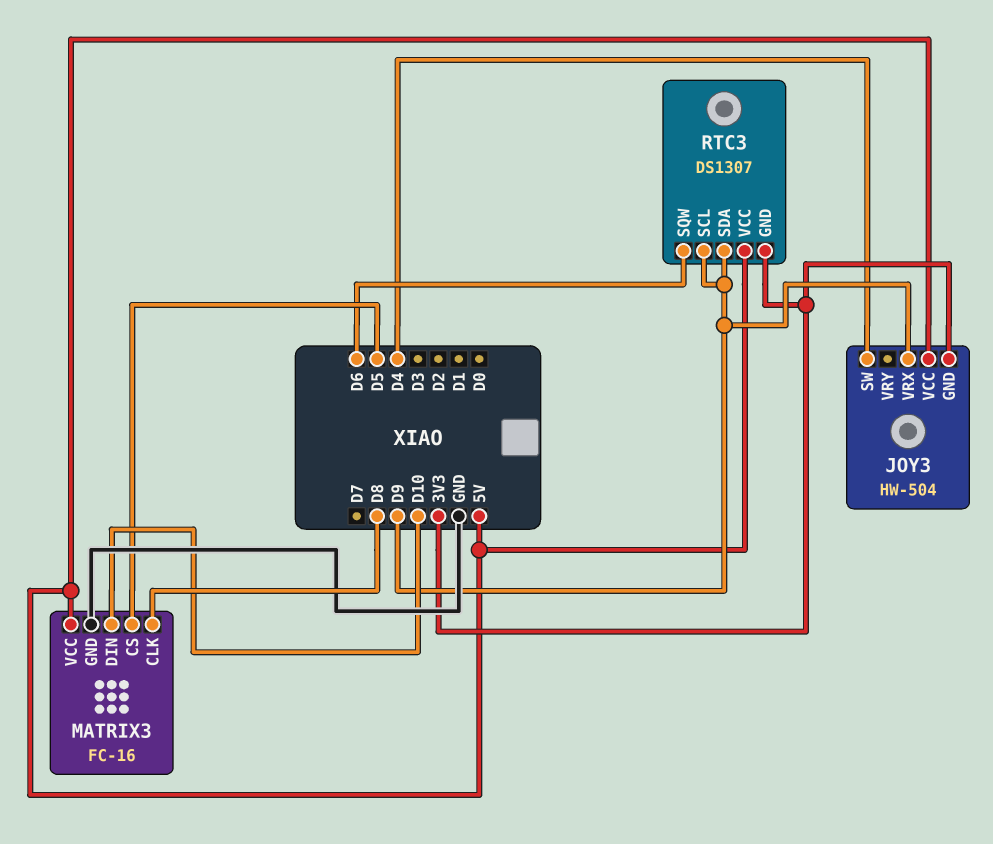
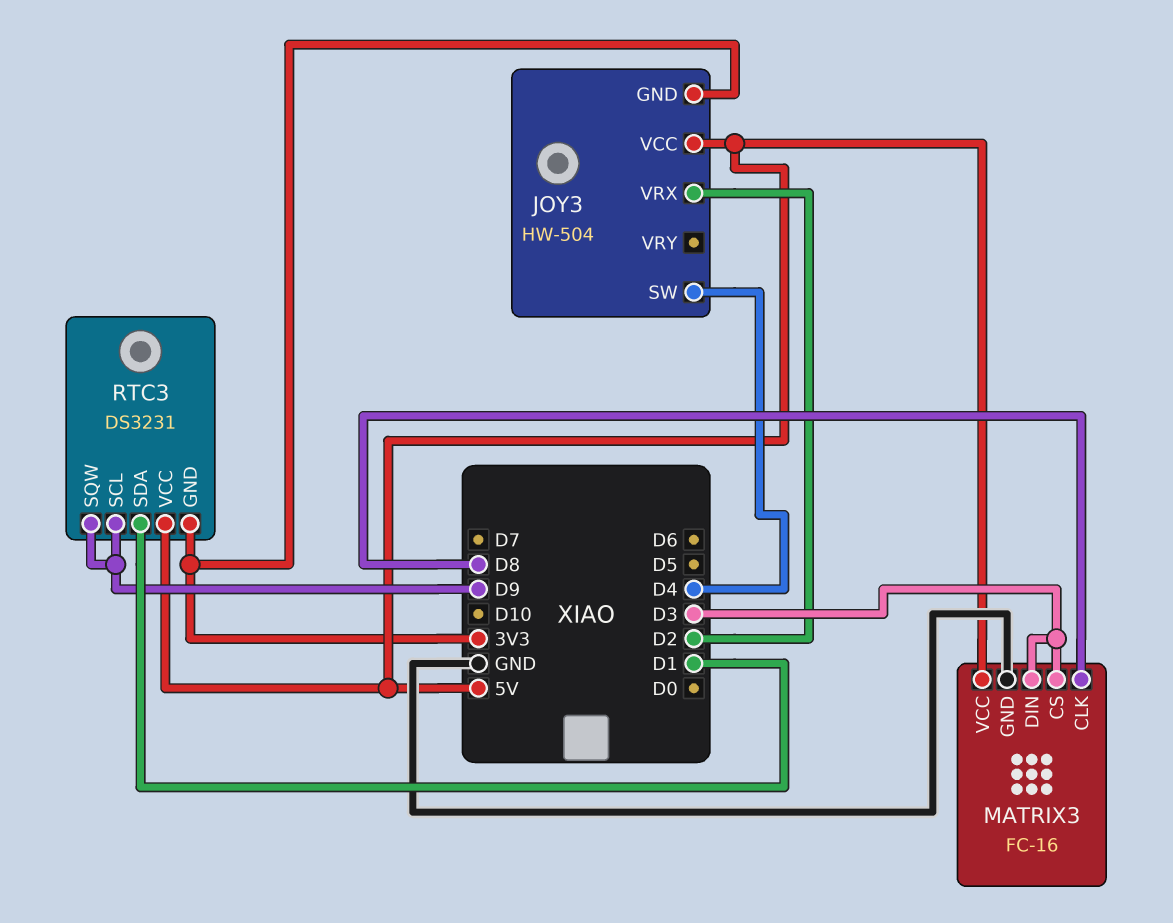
JOY3 pin VRX: D9 -> D2
MATRIX3 pin CS: D5 -> D3
MATRIX3 pin DIN: D10 -> D3
RTC3: DS1307 -> DS3231
RTC3 pin SDA: D9 -> D1
RTC3 pin SQW: D6 -> D9

